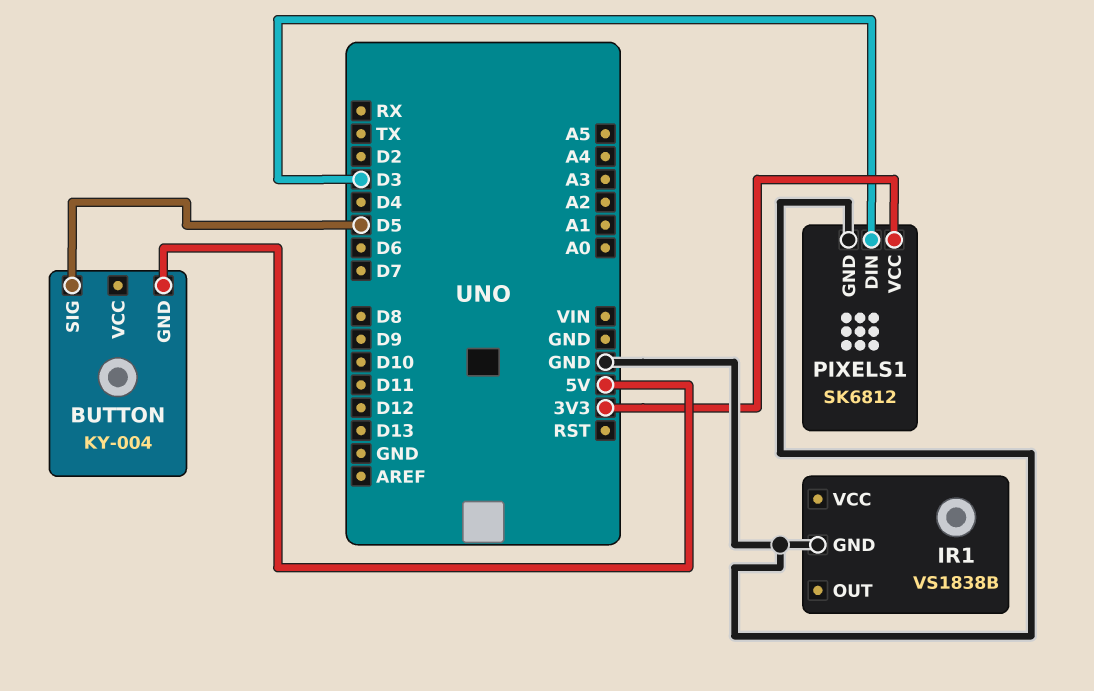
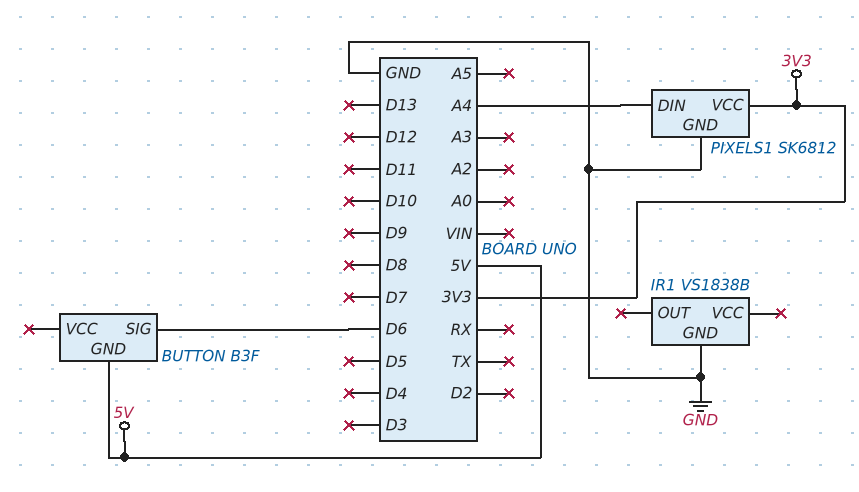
BUTTON: KY-004 -> B3F
BUTTON pin SIG: D5 -> D6
PIXELS1 pin DIN: D3 -> A4

